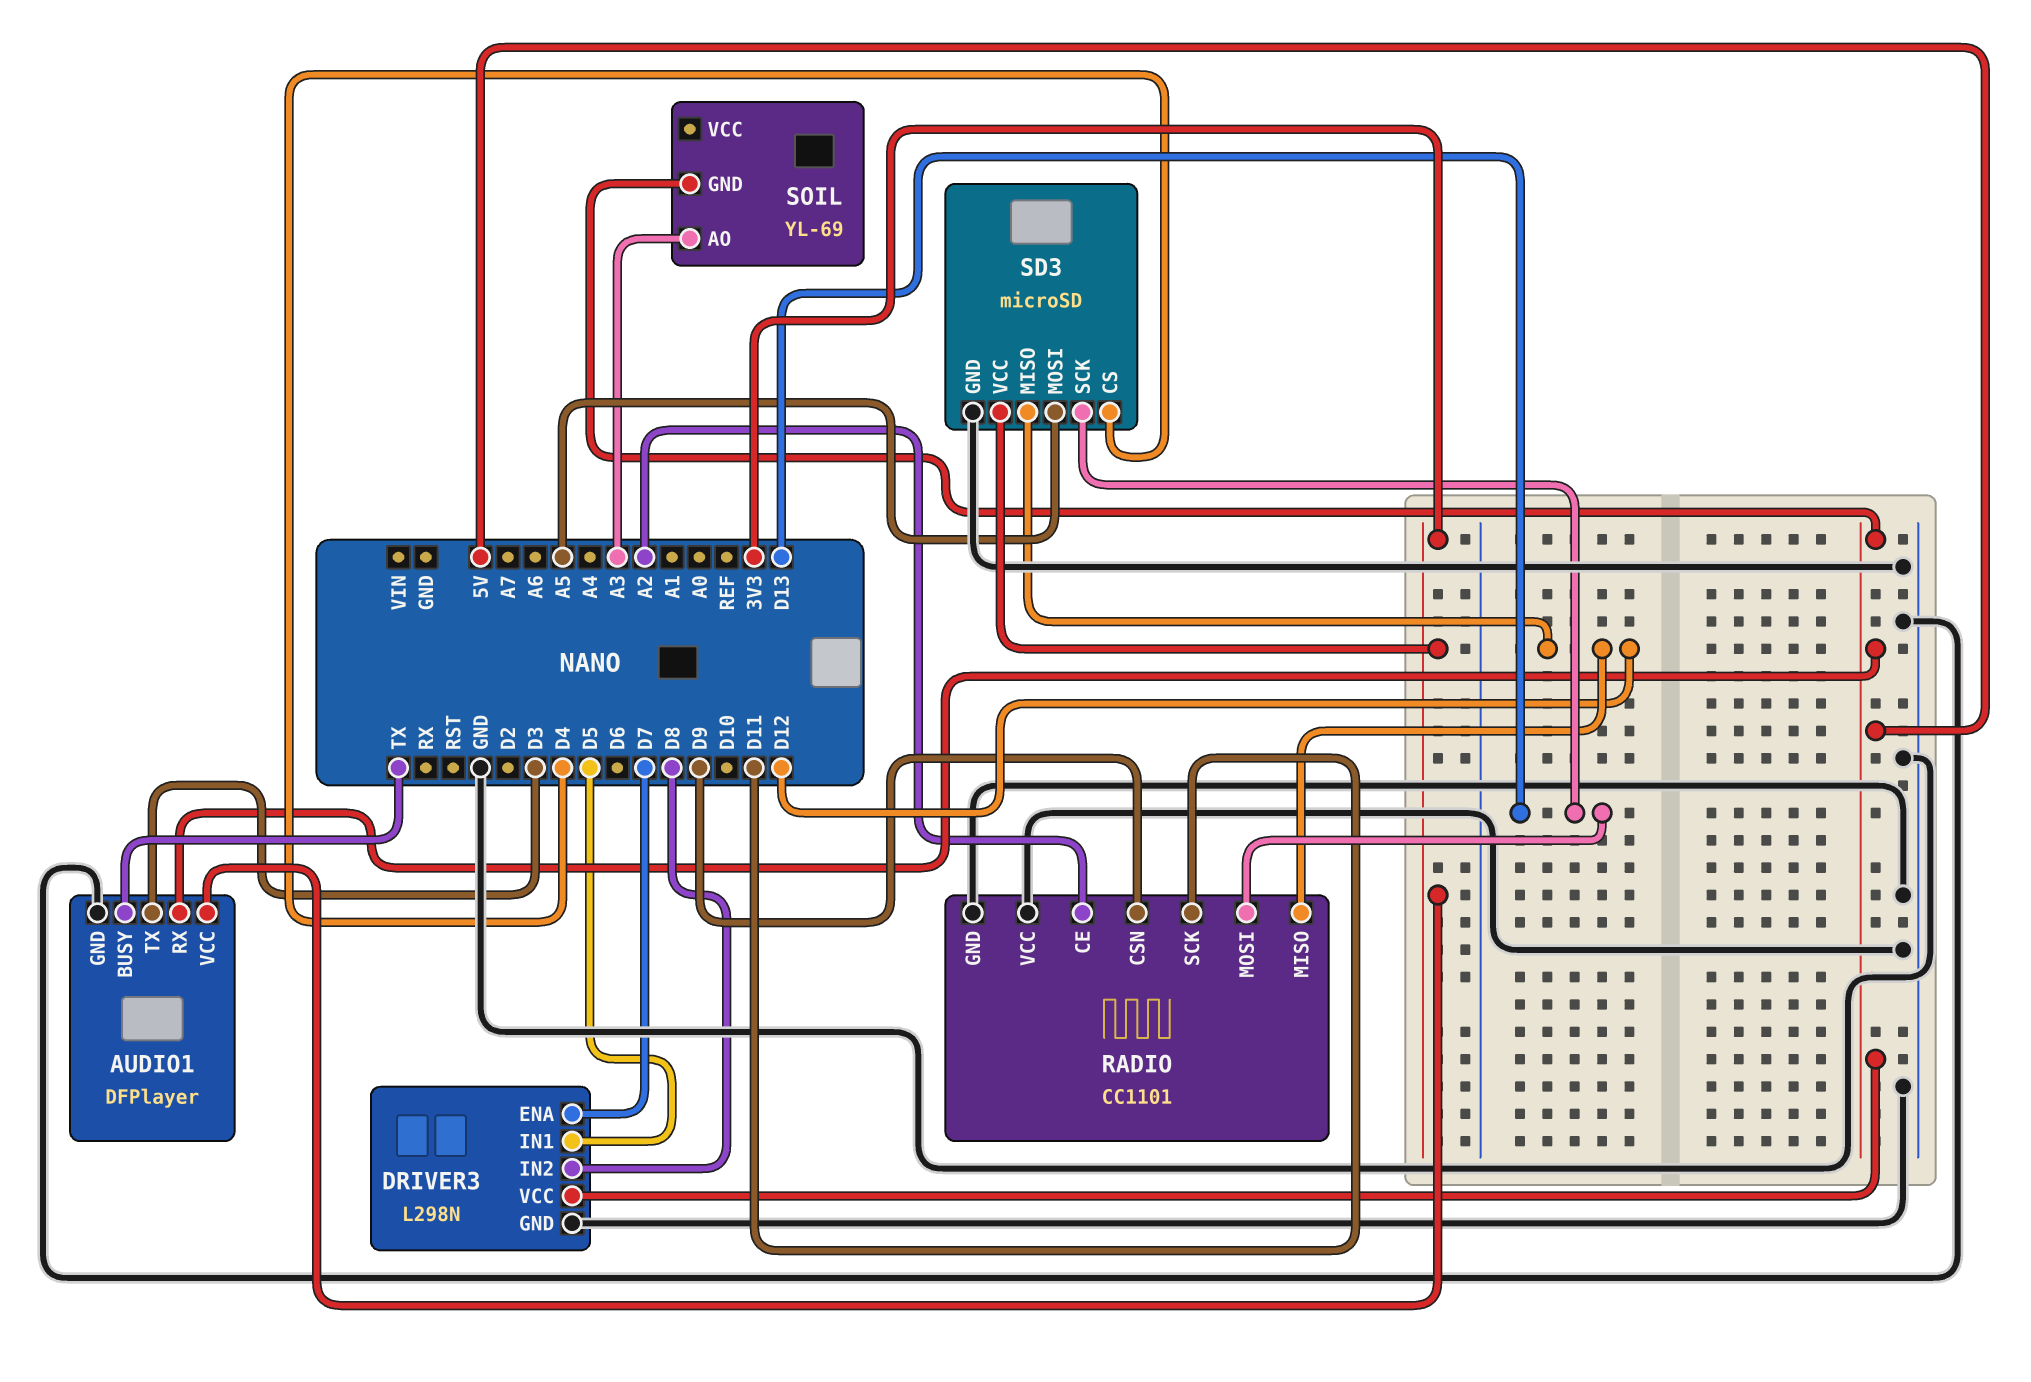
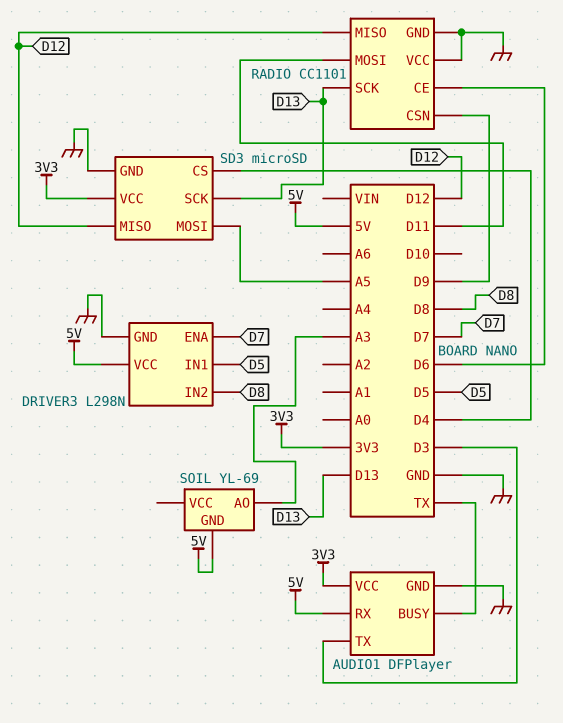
RADIO pin CE: A2 -> D6
RADIO pin MOSI: D13 -> D11
RADIO pin SCK: D11 -> D13

